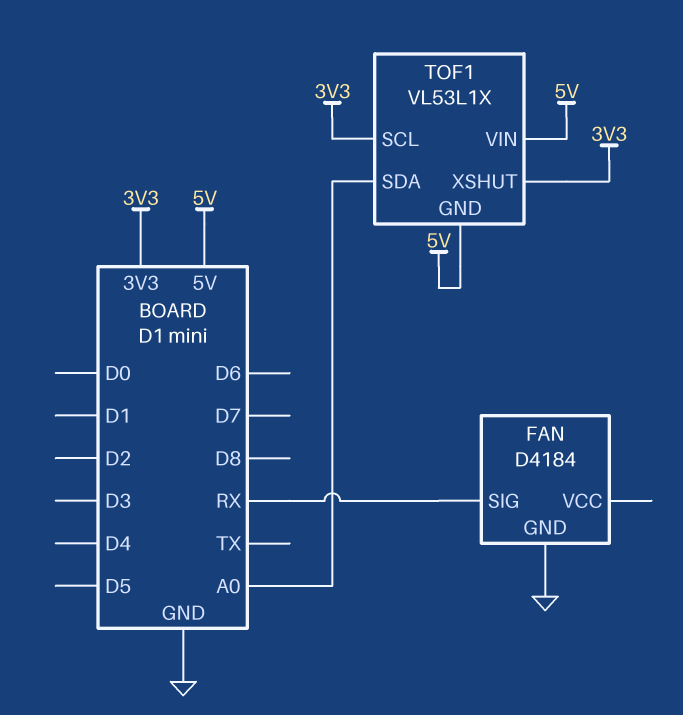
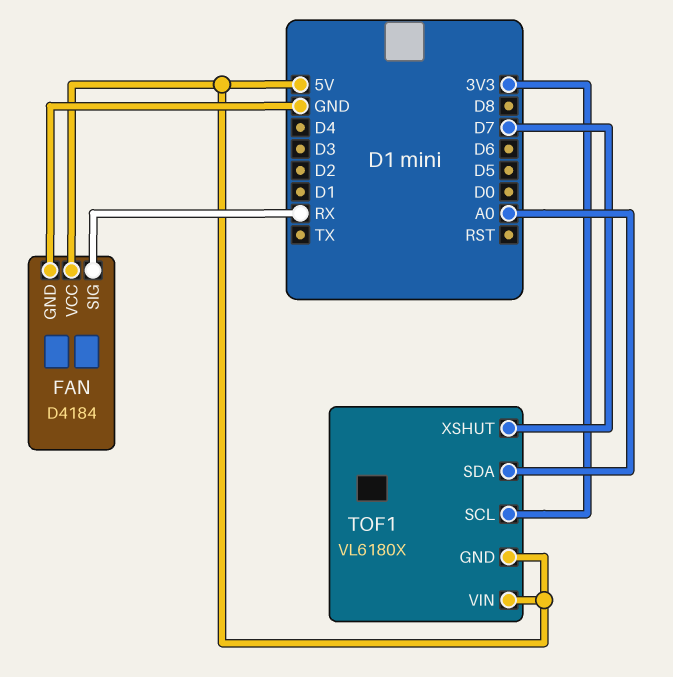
FAN pin VCC: none -> 5V
TOF1: VL53L1X -> VL6180X
TOF1 pin XSHUT: 3V3 -> D7

